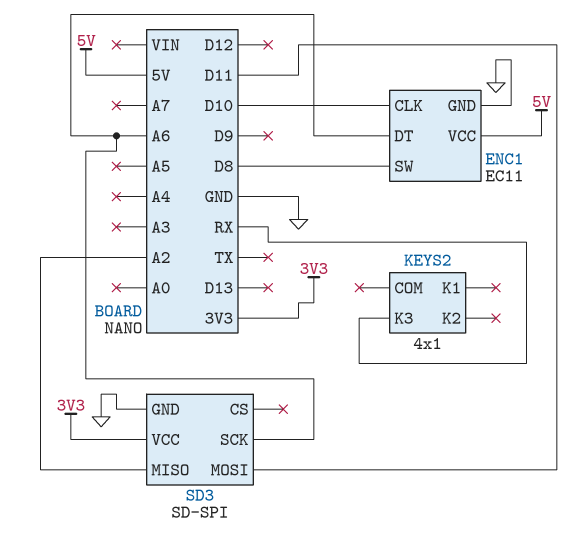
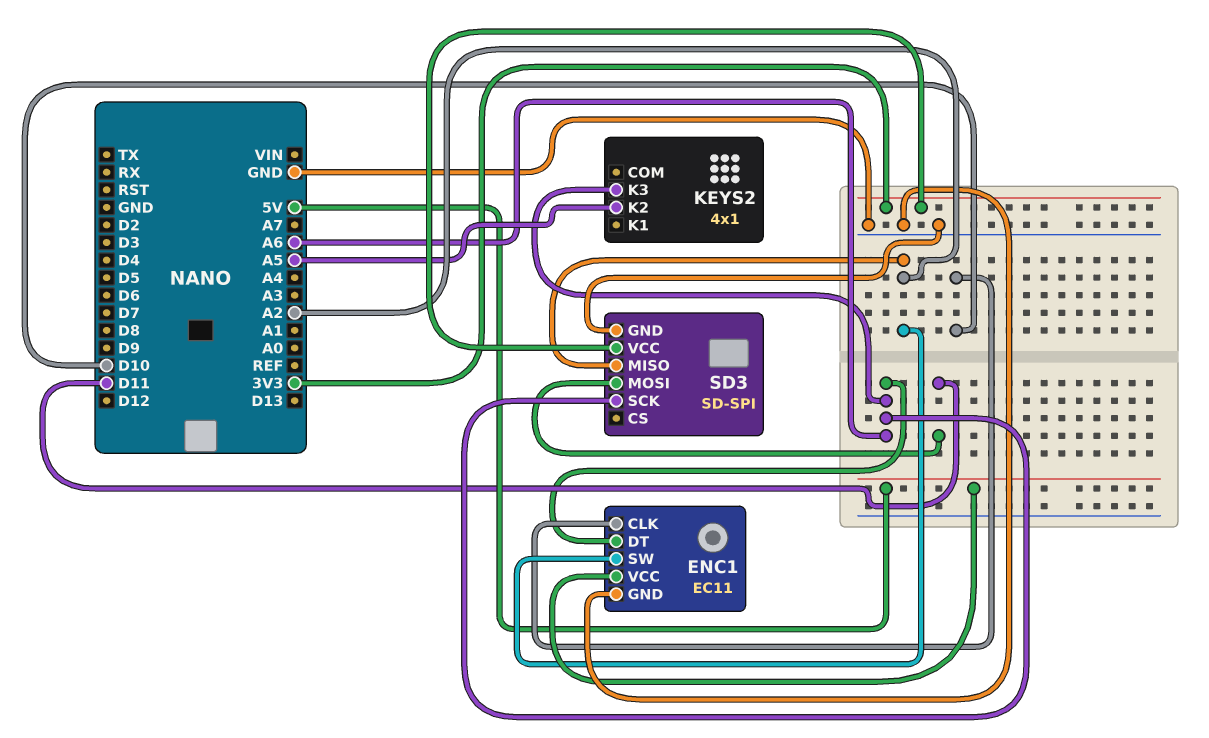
ENC1 pin SW: D8 -> A2
KEYS2 pin K2: none -> A5
KEYS2 pin K3: RX -> A6

